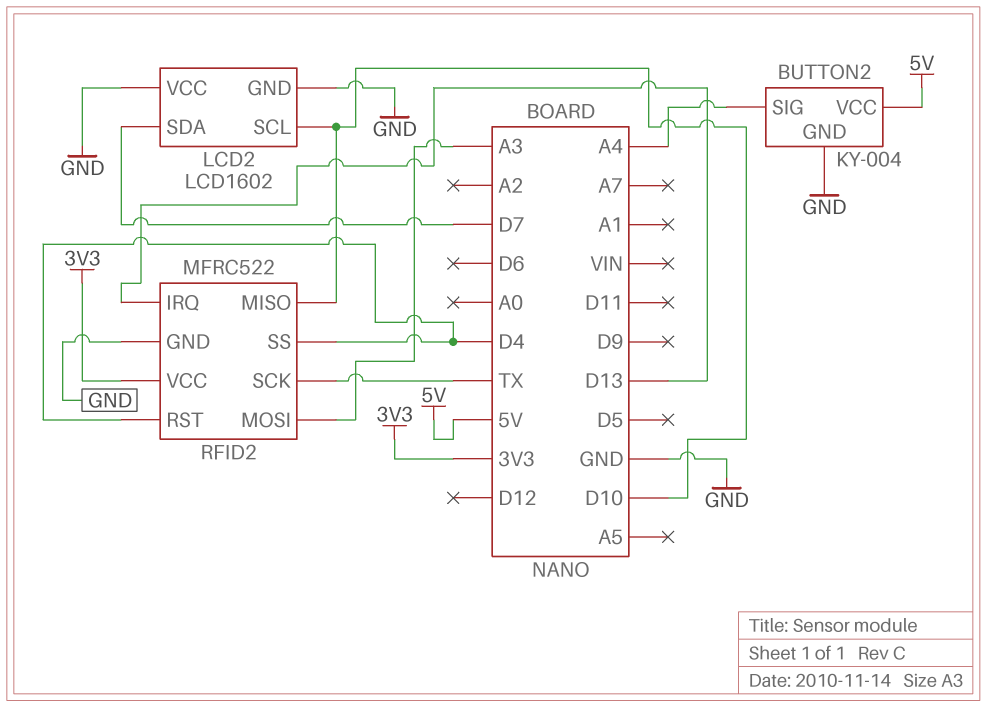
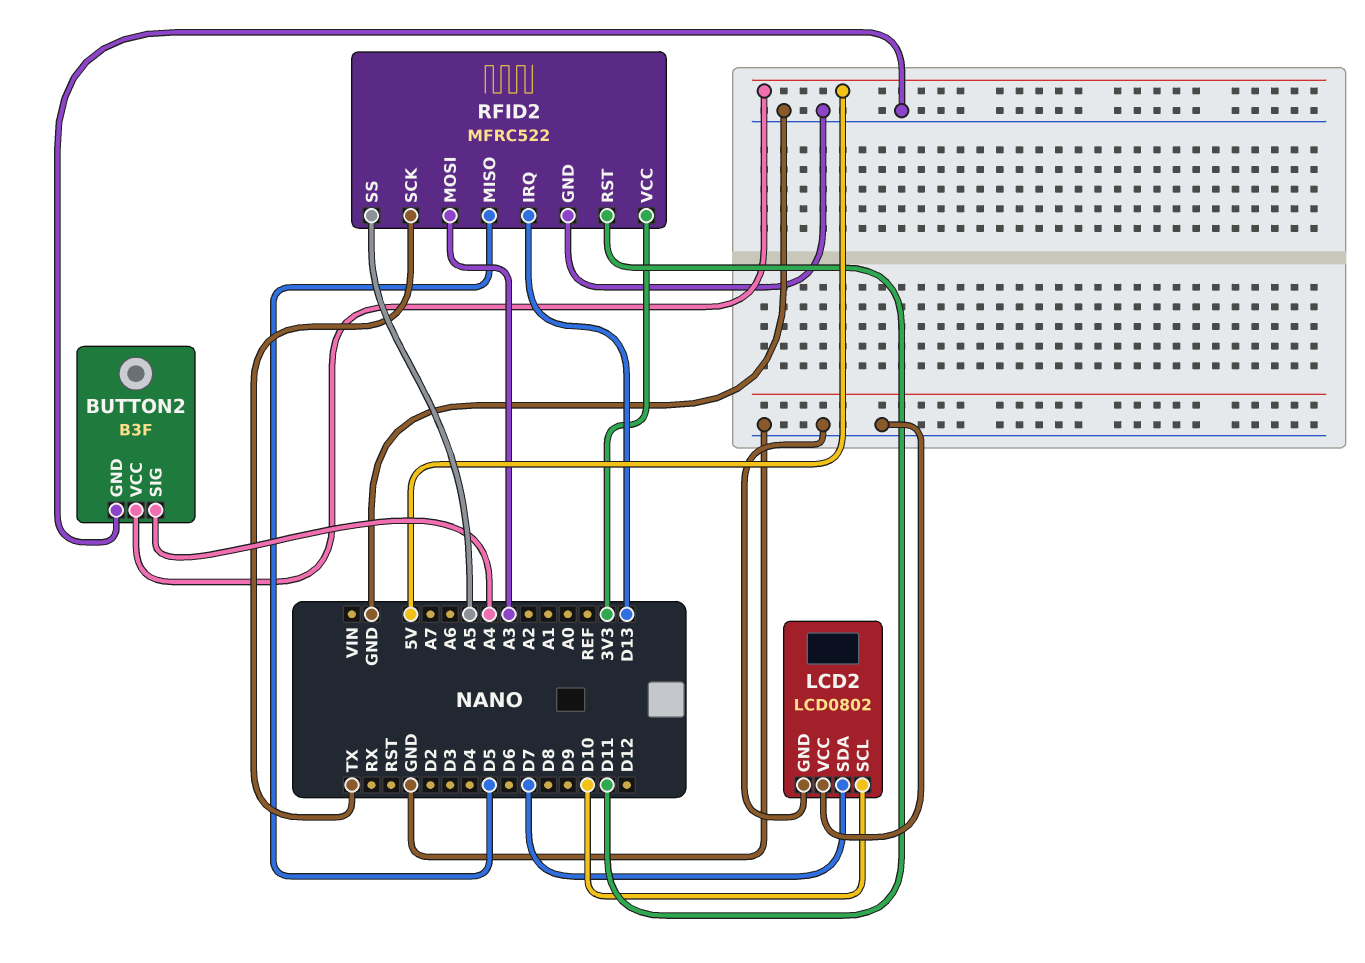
BUTTON2: KY-004 -> B3F
LCD2: LCD1602 -> LCD0802
RFID2 pin MISO: D10 -> D5
RFID2 pin RST: D4 -> D11
RFID2 pin SS: D4 -> A5

